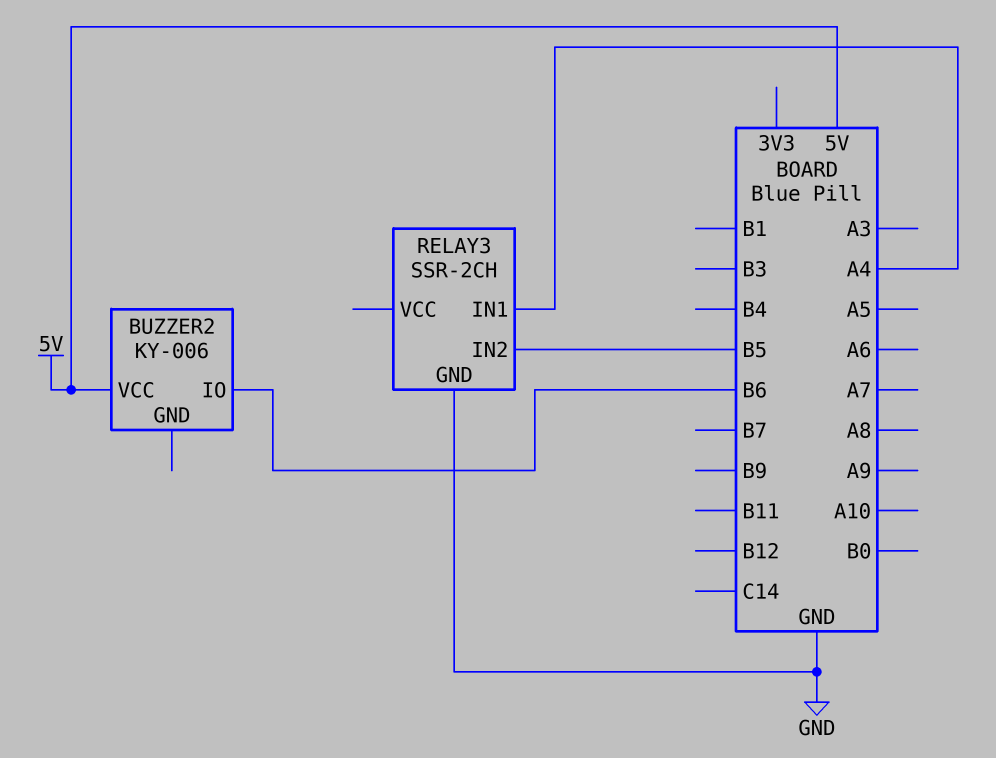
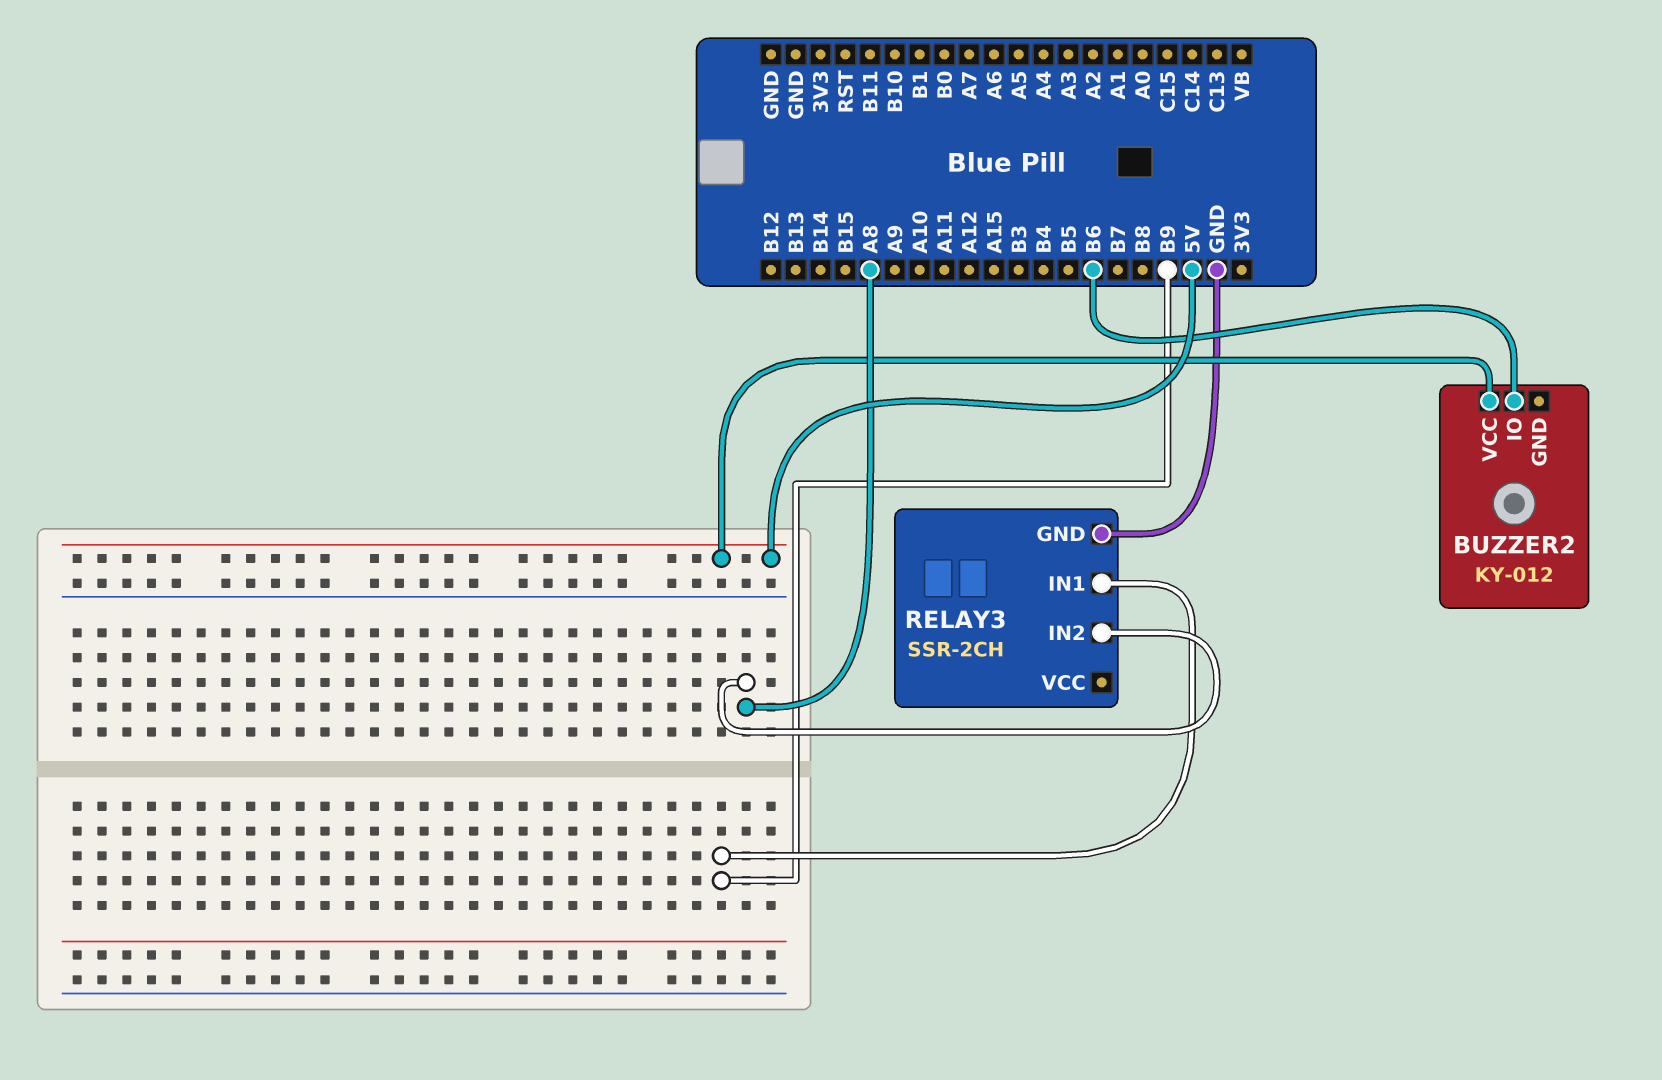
BUZZER2: KY-006 -> KY-012
RELAY3 pin IN1: A4 -> B9
RELAY3 pin IN2: B5 -> A8

